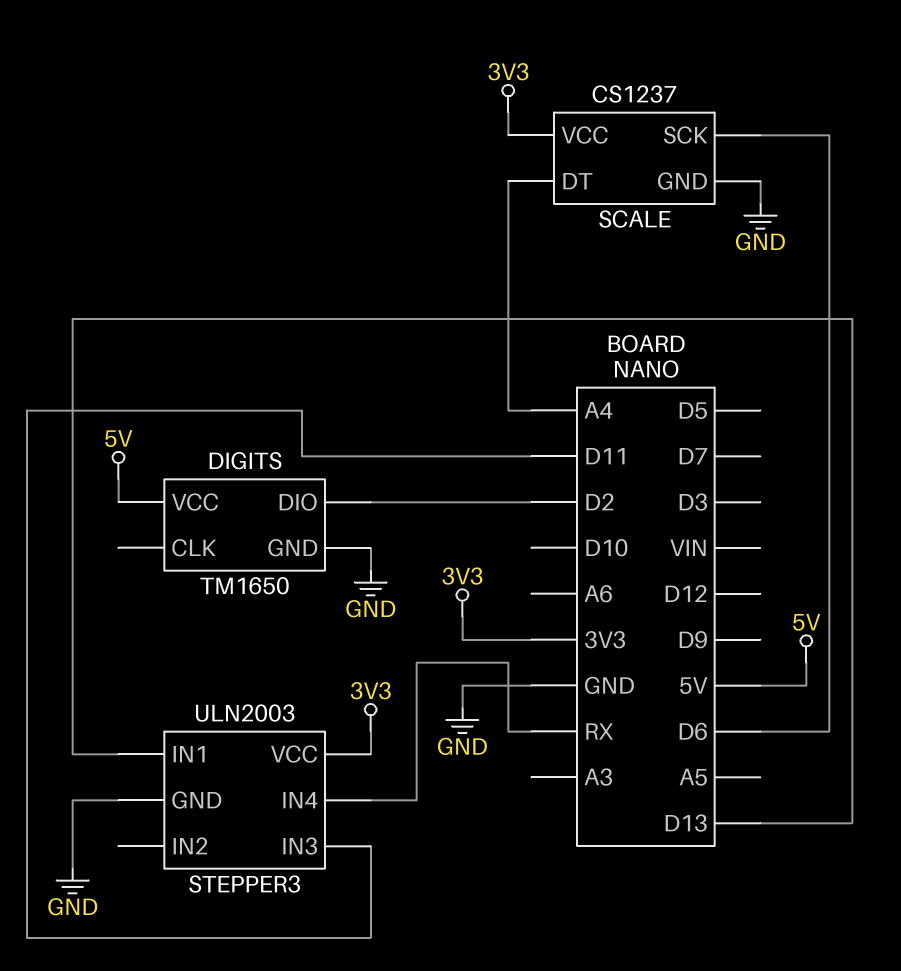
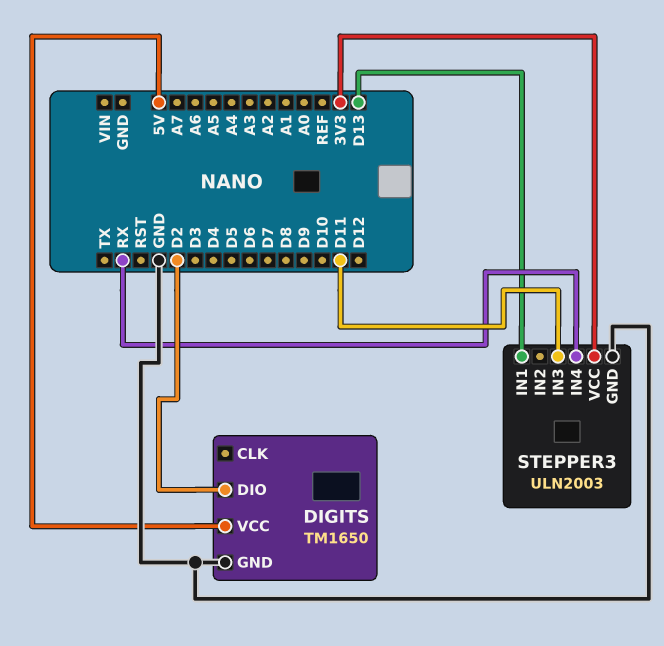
SCALE: CS1237 -> none
SCALE pin DT: A4 -> none
SCALE pin GND: GND -> none
SCALE pin SCK: D6 -> none
SCALE pin VCC: 3V3 -> none

